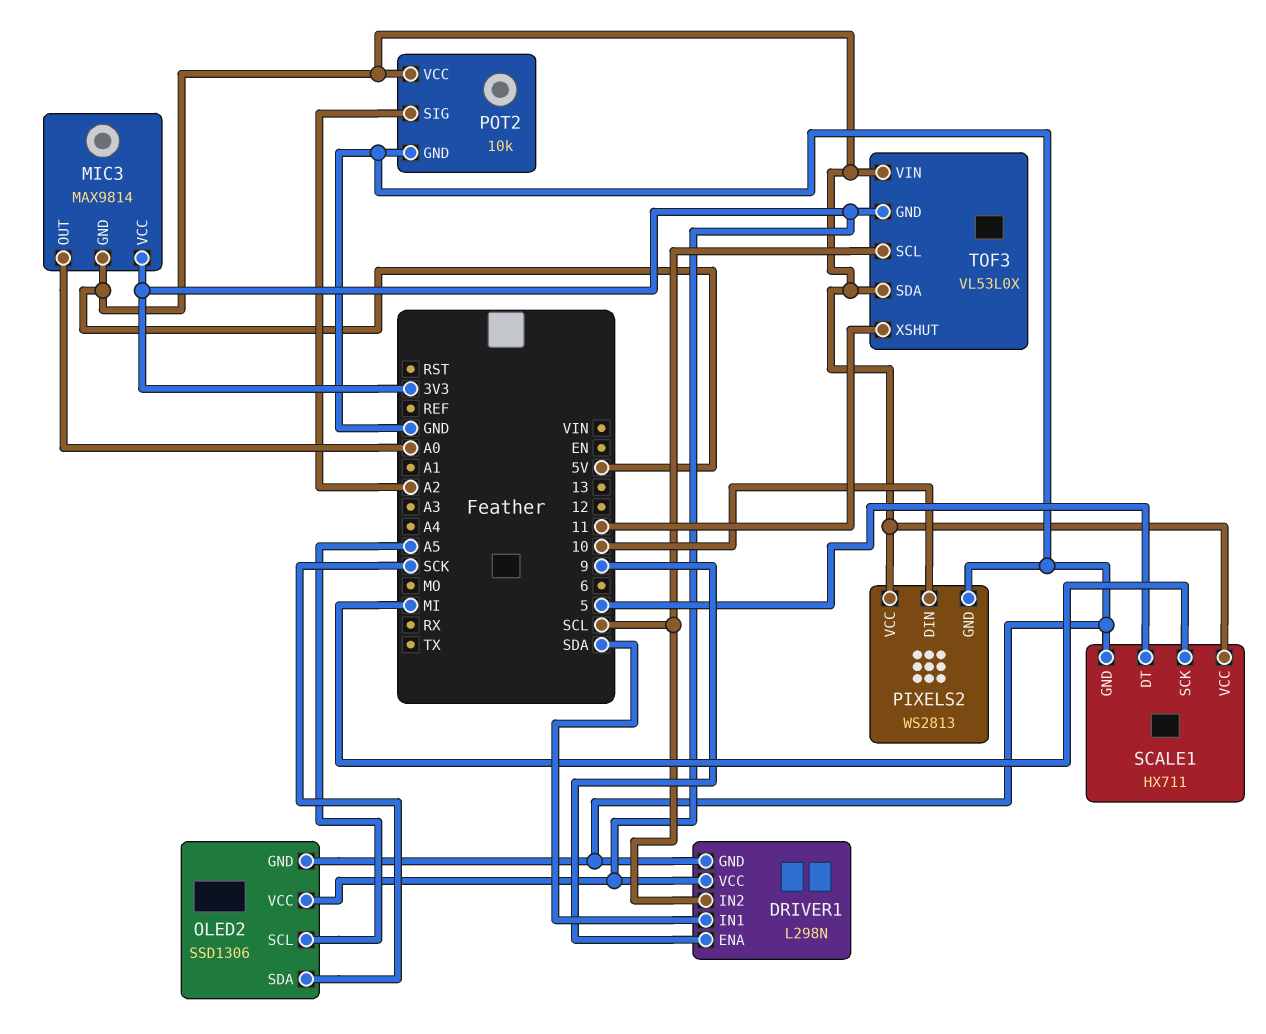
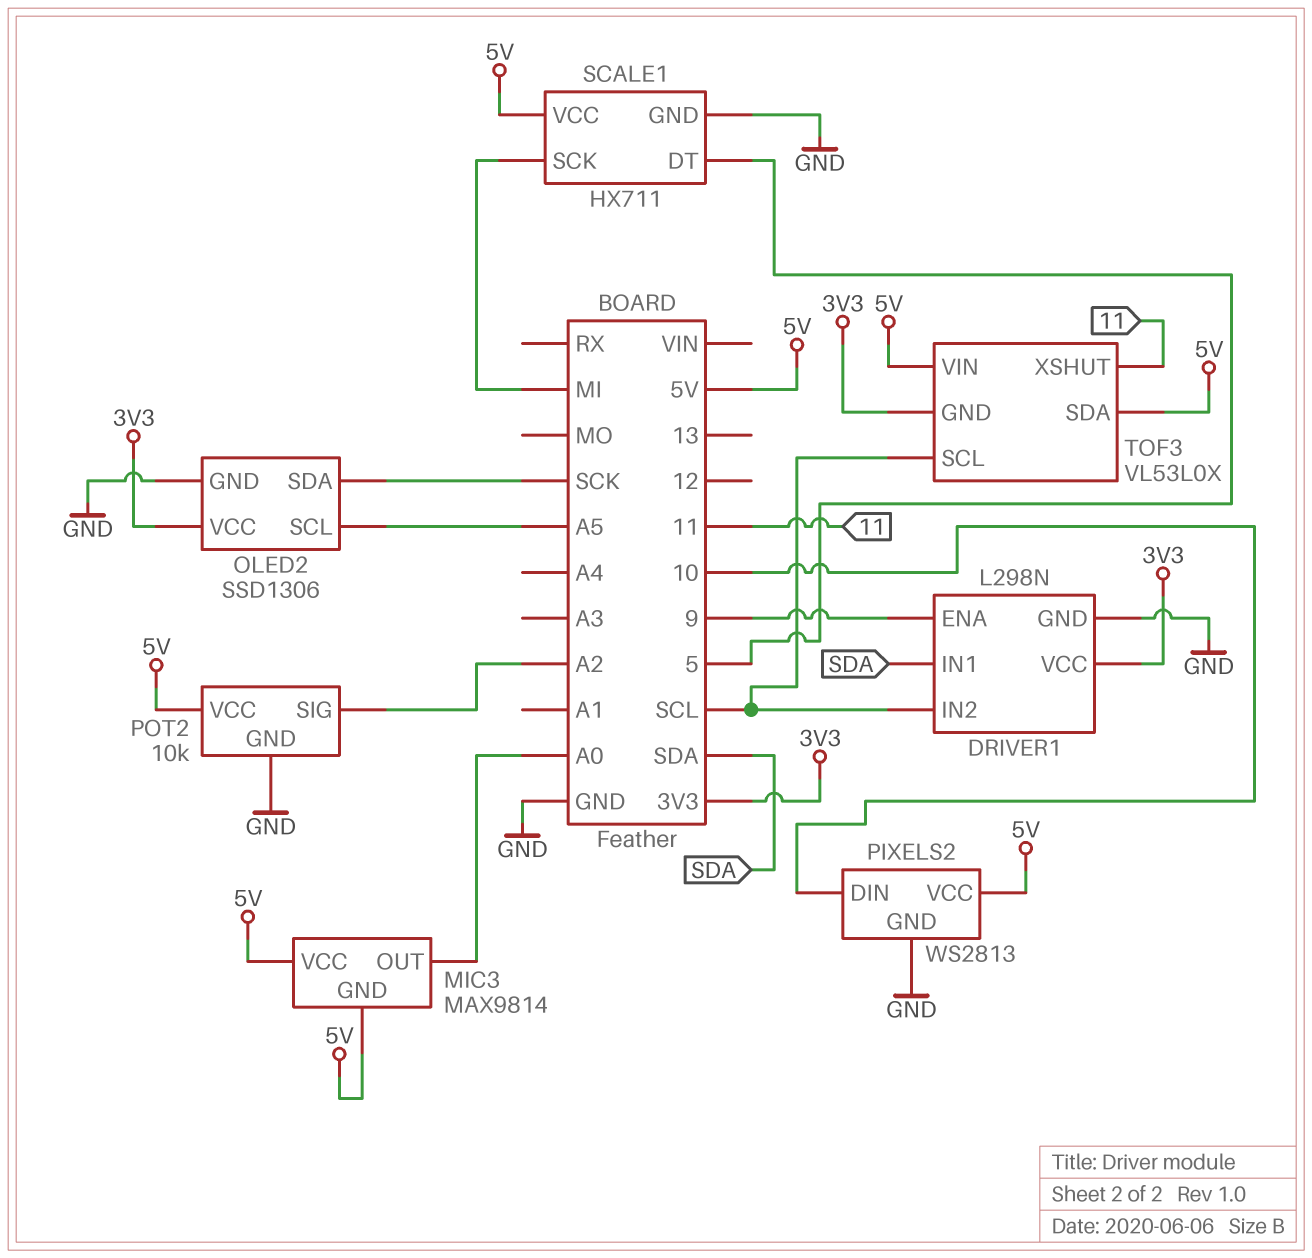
MIC3 pin VCC: 3V3 -> 5V

